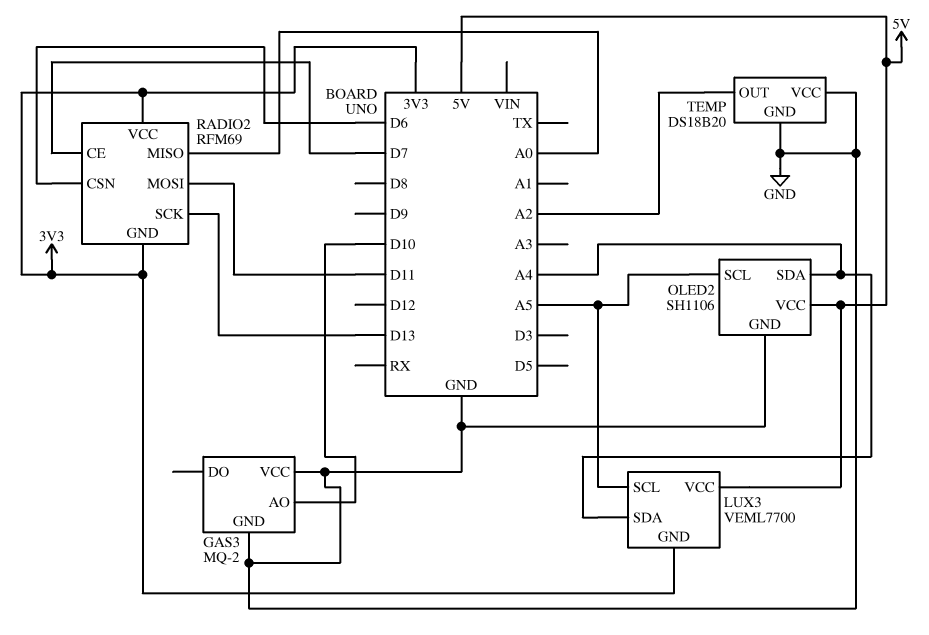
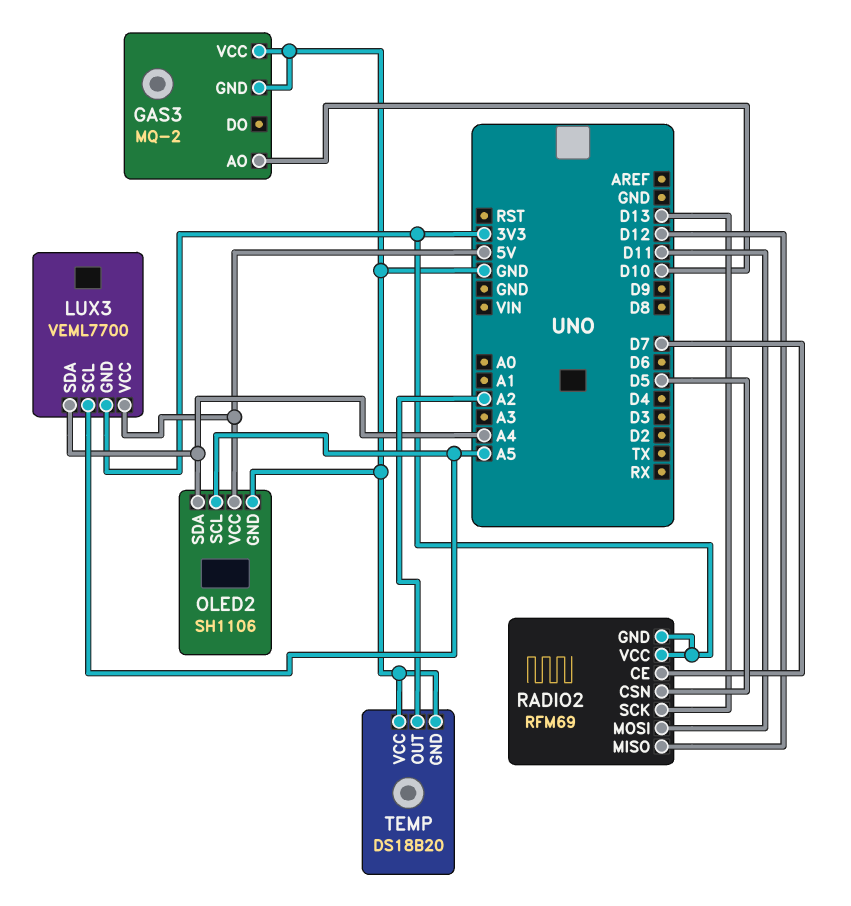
RADIO2 pin CSN: D6 -> D5
RADIO2 pin MISO: A0 -> D12

